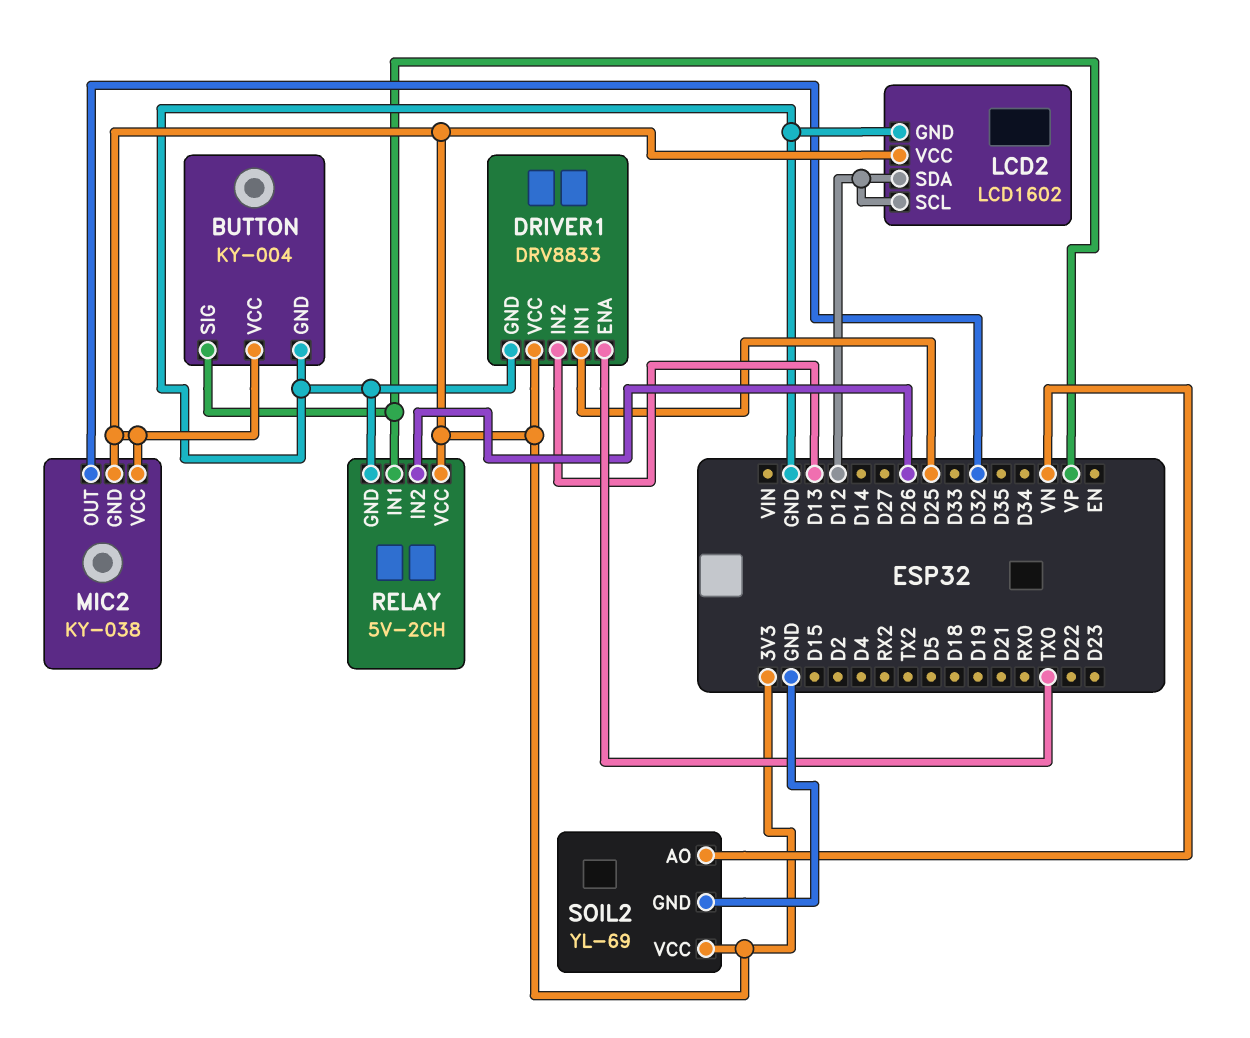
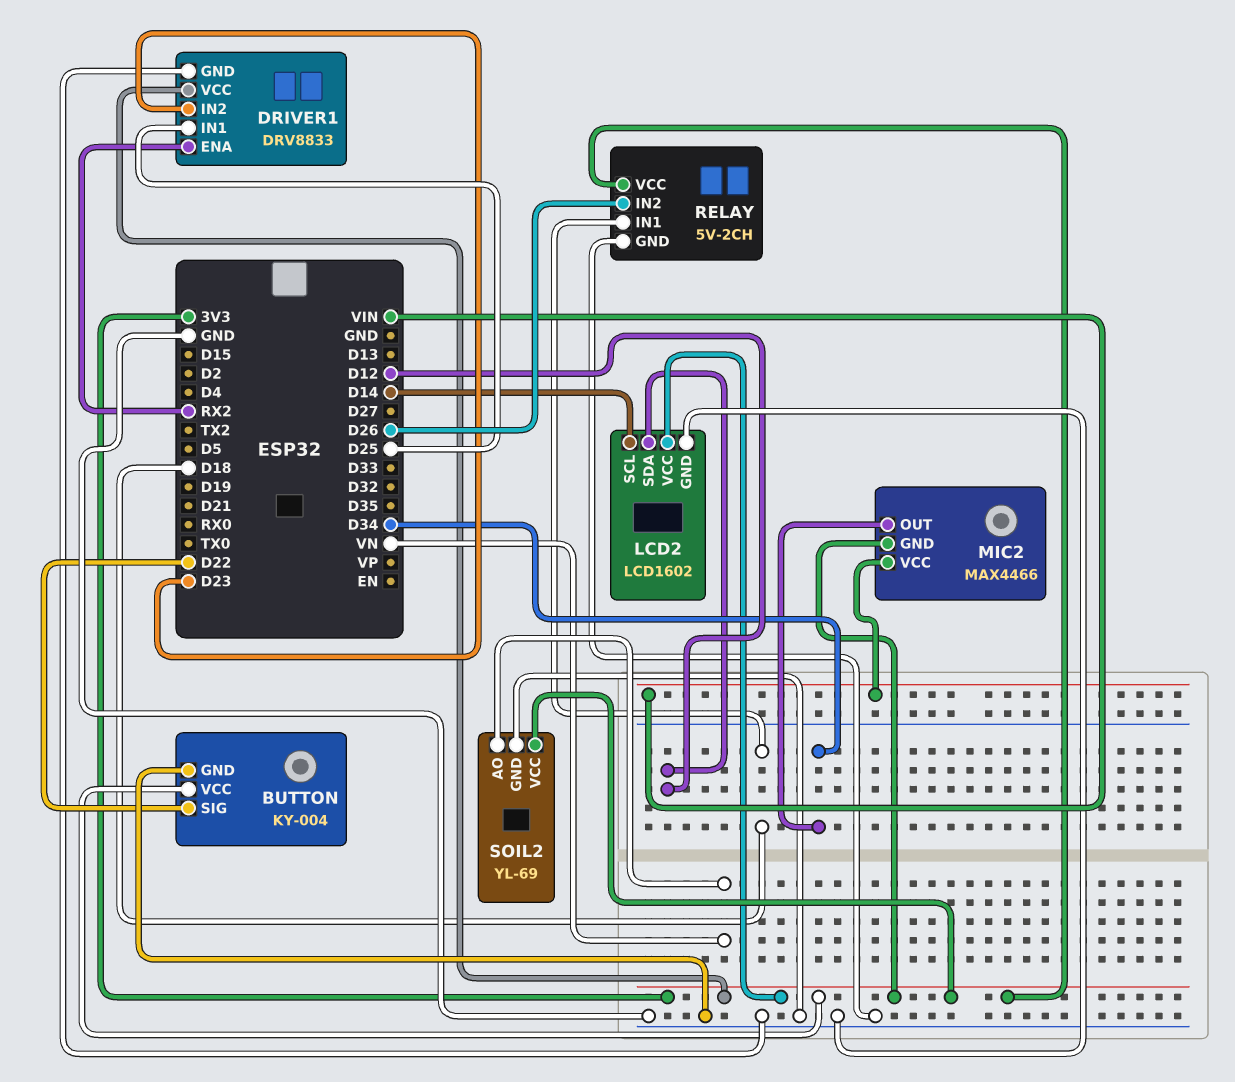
BUTTON pin SIG: VP -> D22
DRIVER1 pin ENA: TX0 -> RX2
DRIVER1 pin IN2: D13 -> D23
LCD2 pin SCL: D12 -> D14
MIC2: KY-038 -> MAX4466
MIC2 pin OUT: D32 -> D34
MIC2 pin VCC: 3V3 -> VIN
RELAY pin IN1: VP -> D18

